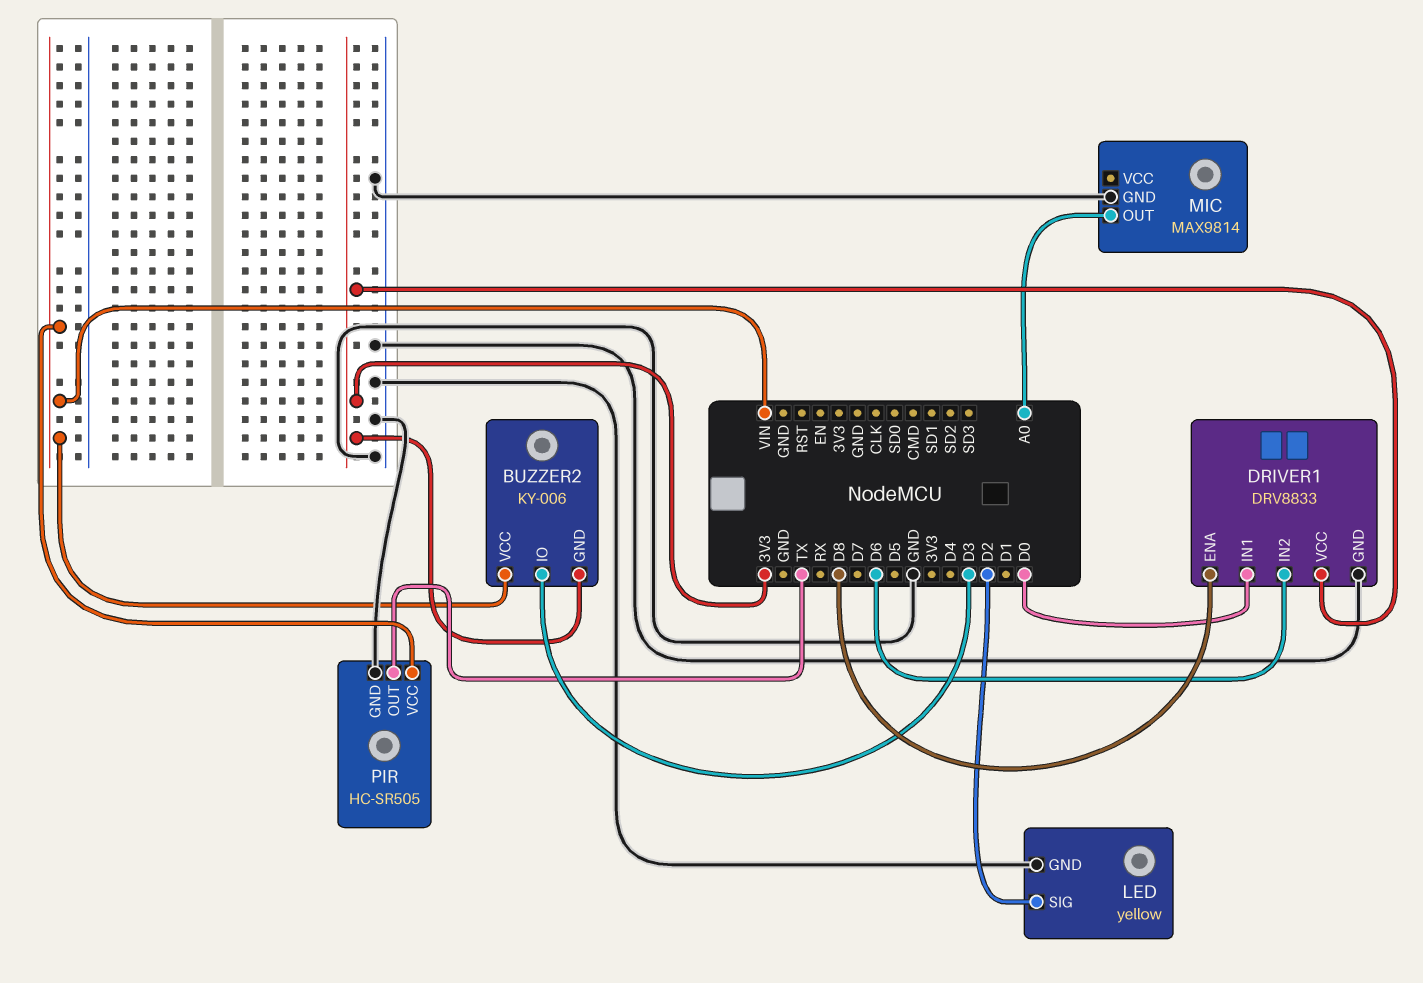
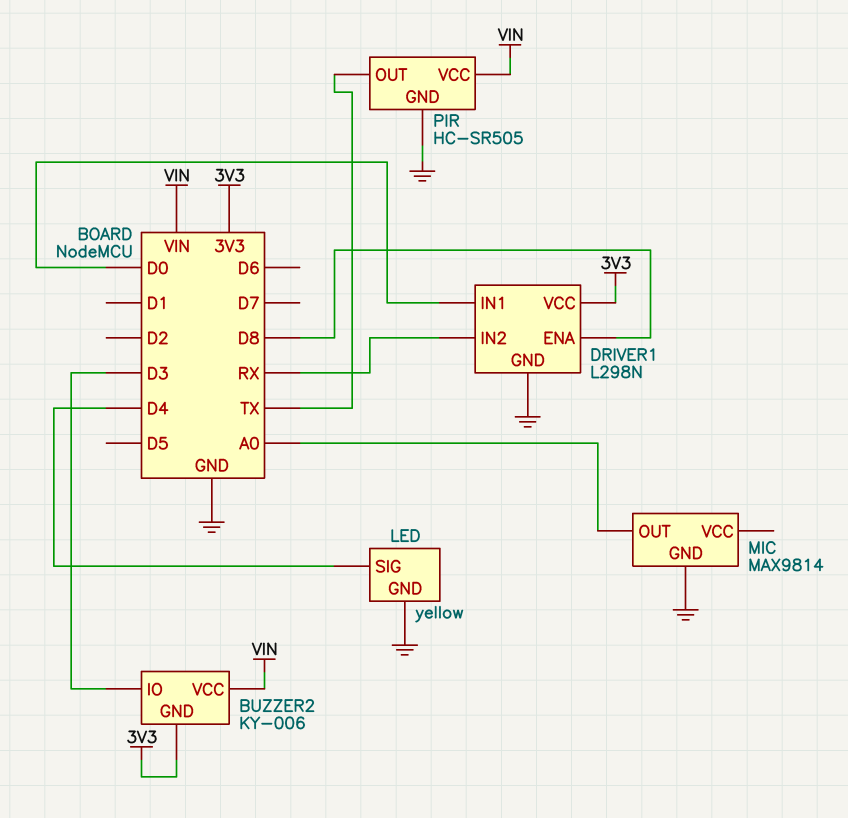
DRIVER1: DRV8833 -> L298N
DRIVER1 pin IN2: D6 -> RX
LED pin SIG: D2 -> D4

